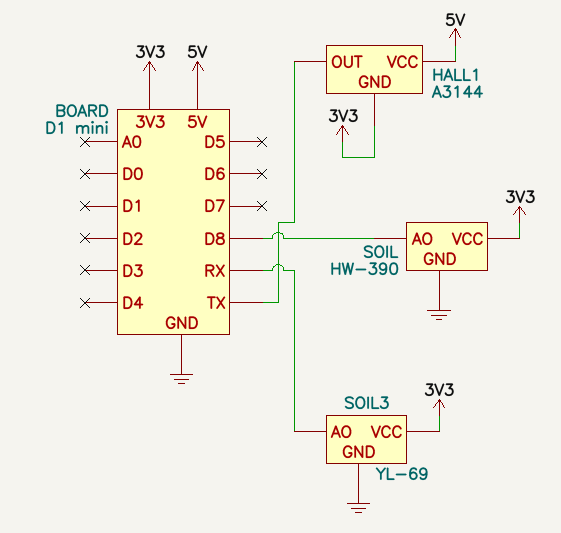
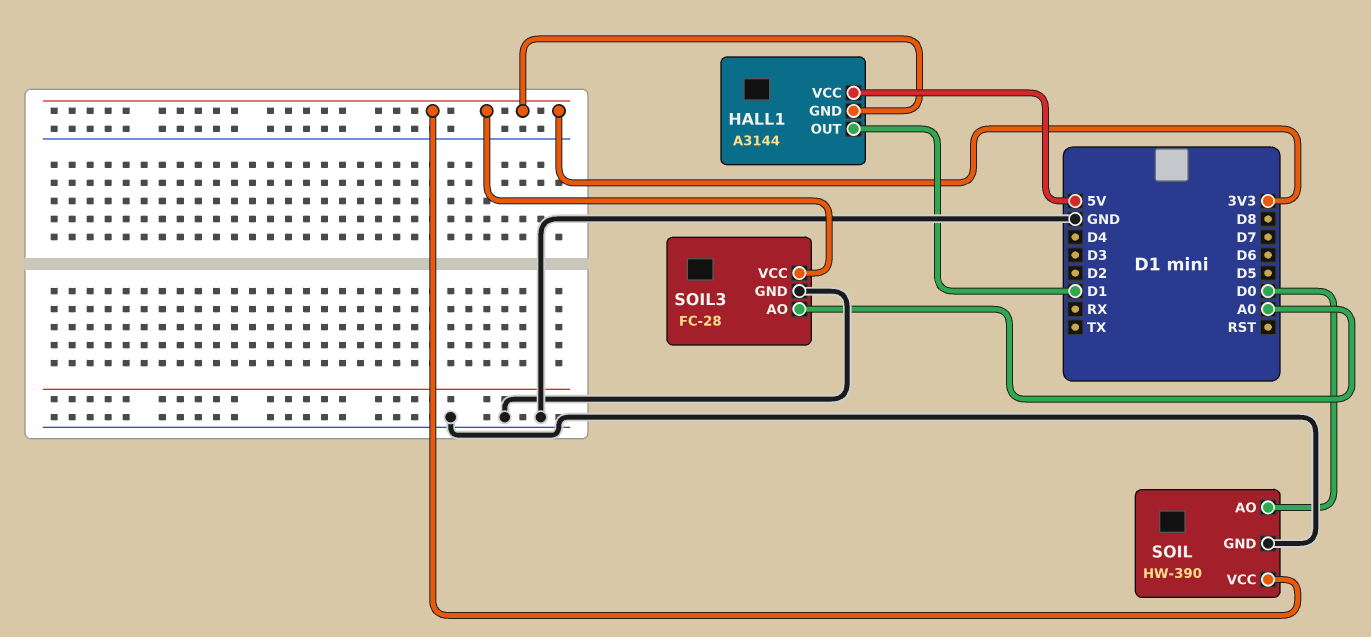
HALL1 pin OUT: TX -> D1
SOIL pin AO: D8 -> D0
SOIL3: YL-69 -> FC-28
SOIL3 pin AO: RX -> A0

